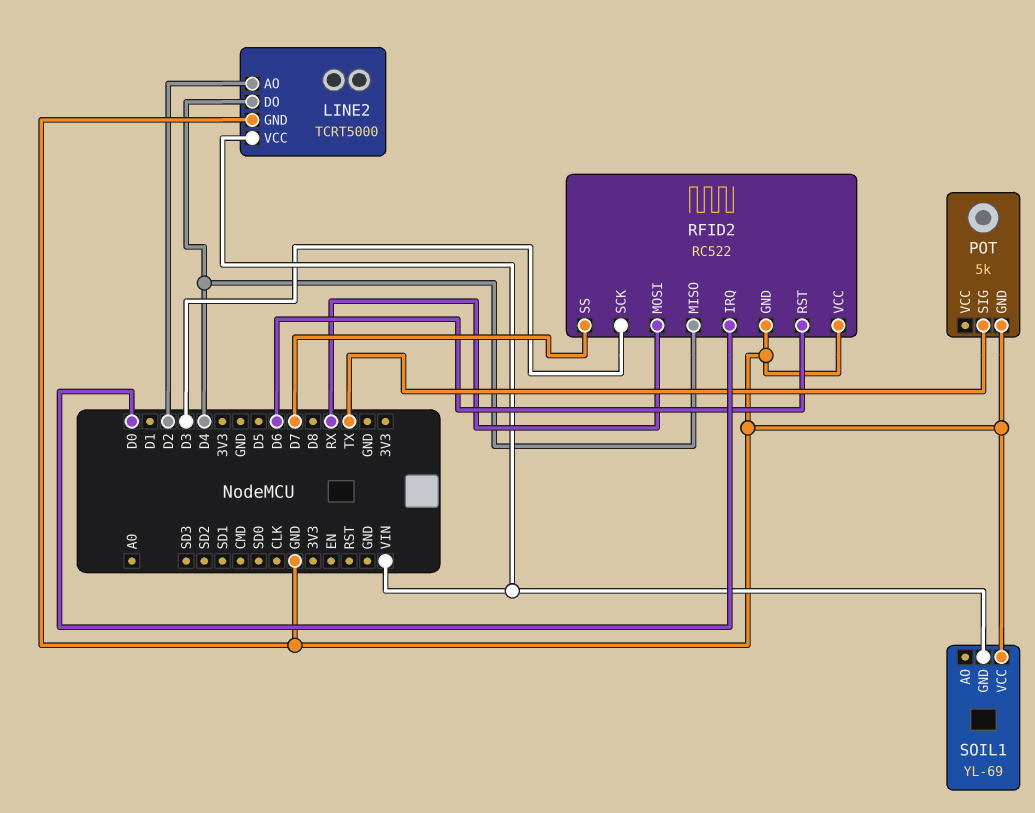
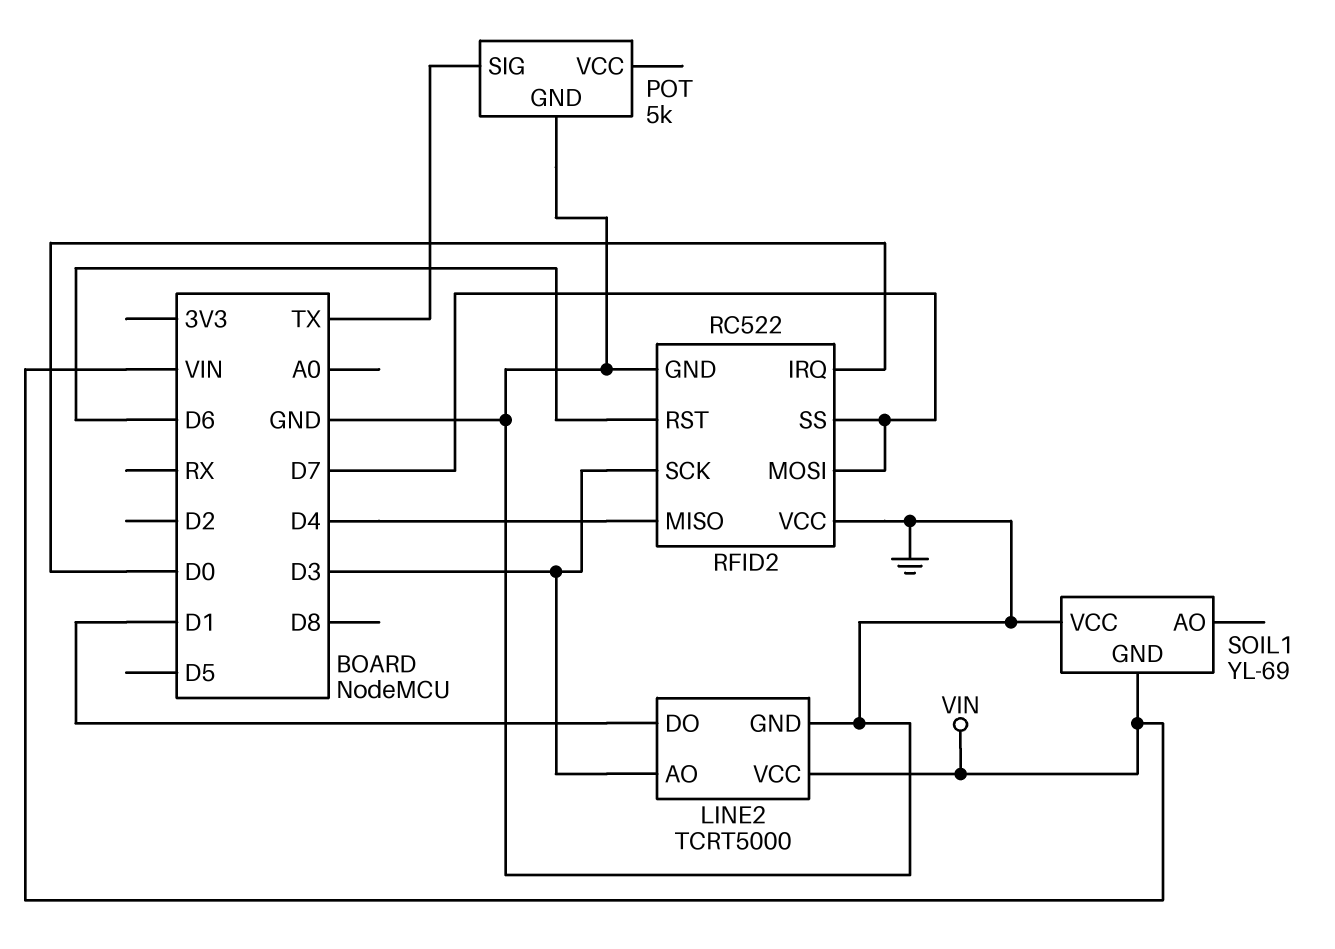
LINE2 pin AO: D2 -> D3
LINE2 pin DO: D4 -> D1
RFID2 pin MOSI: RX -> D7

